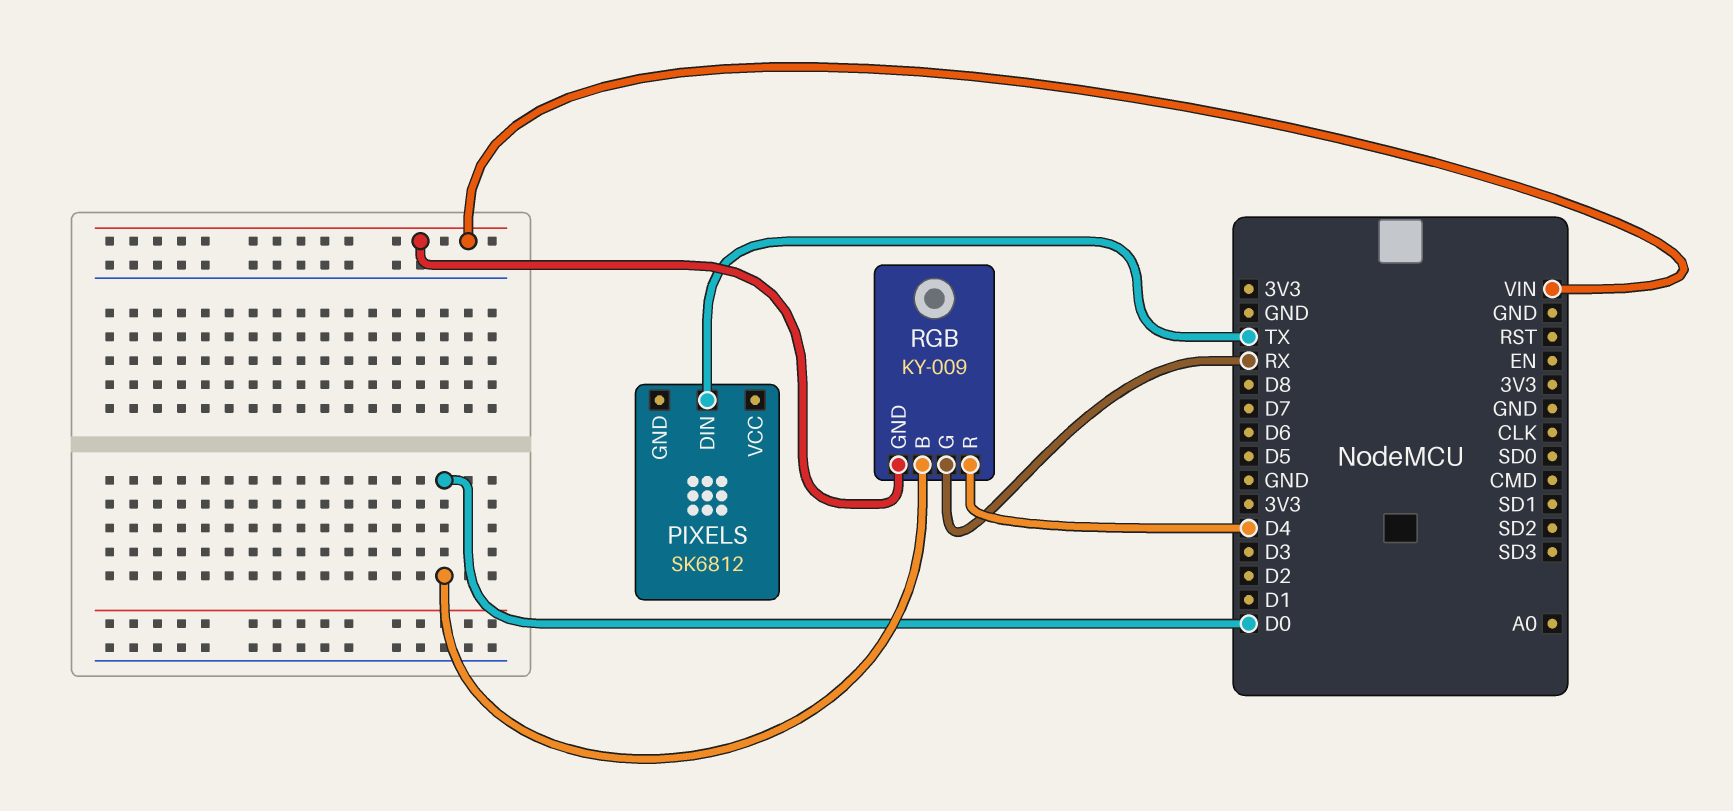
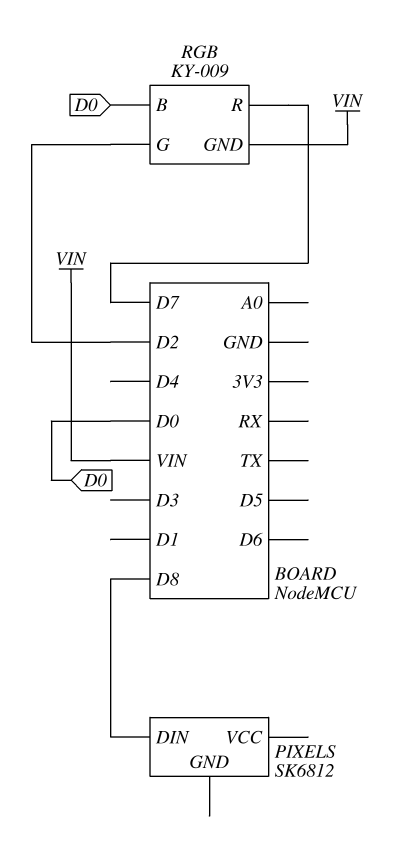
PIXELS pin DIN: TX -> D8
RGB pin G: RX -> D2
RGB pin R: D4 -> D7

